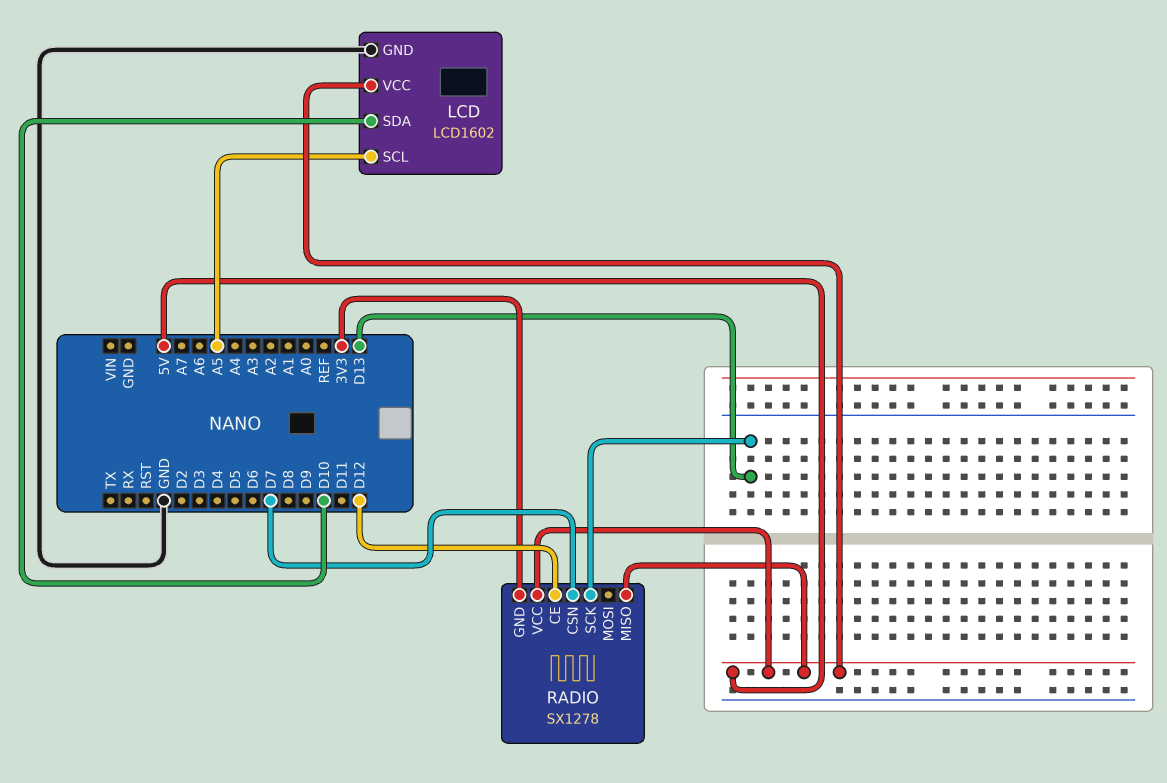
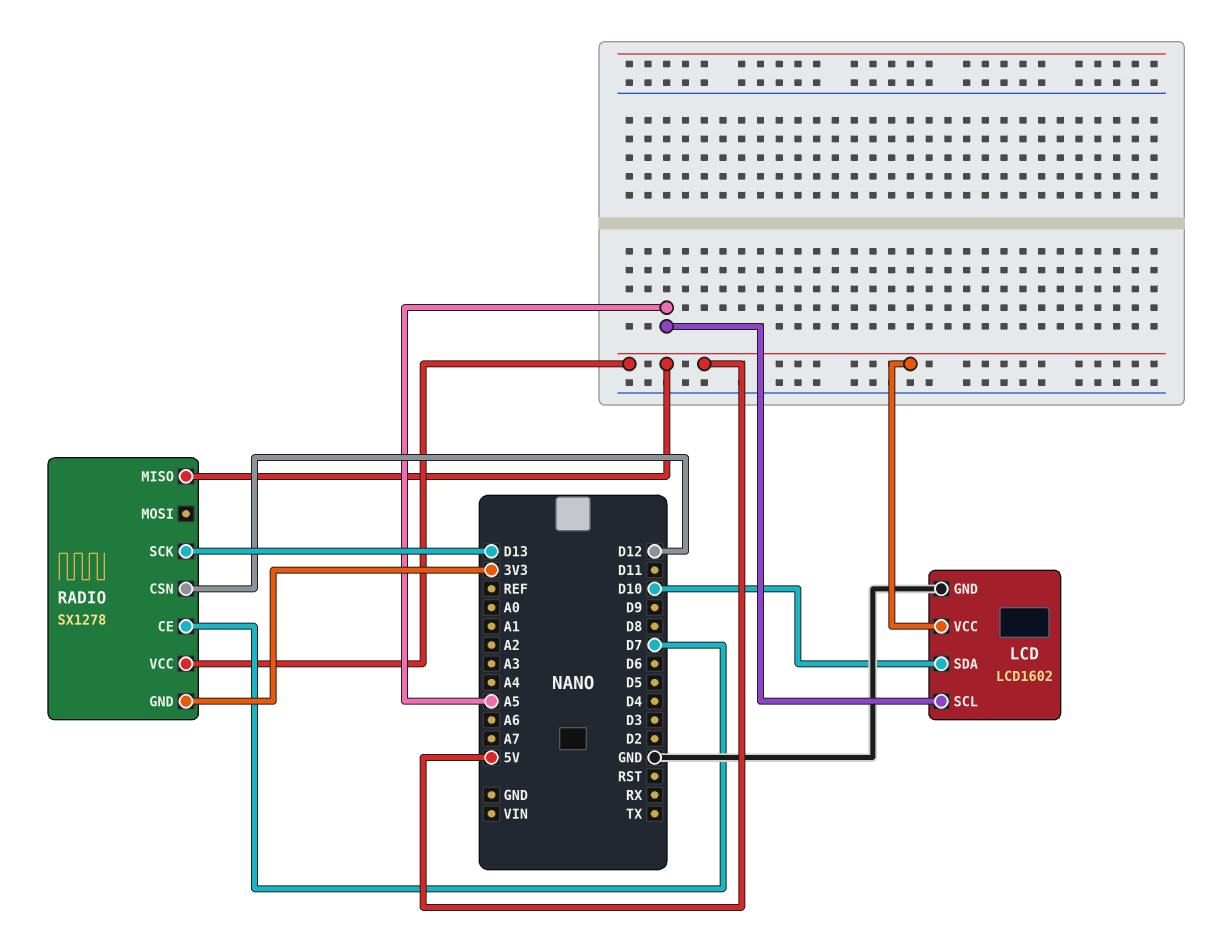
RADIO pin CE: D12 -> D7
RADIO pin CSN: D7 -> D12

